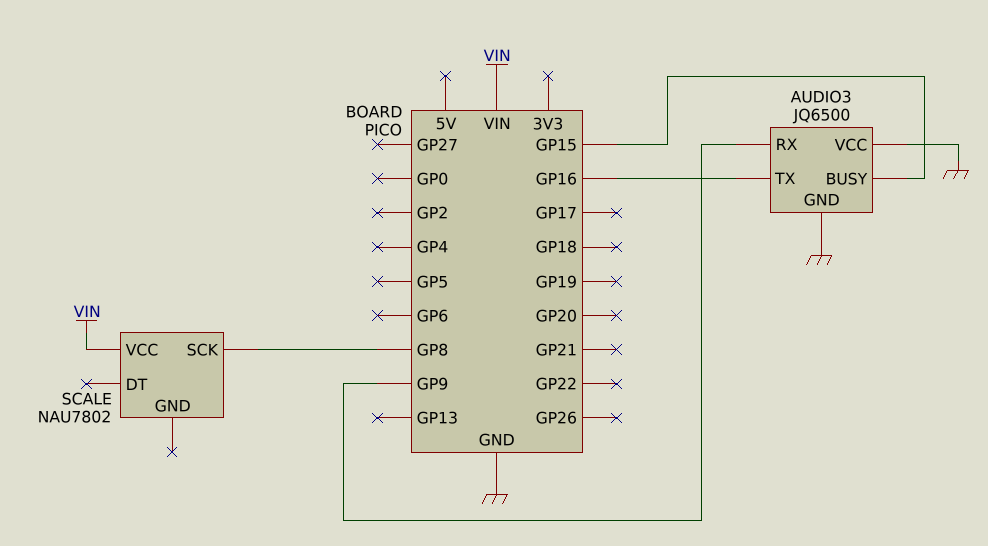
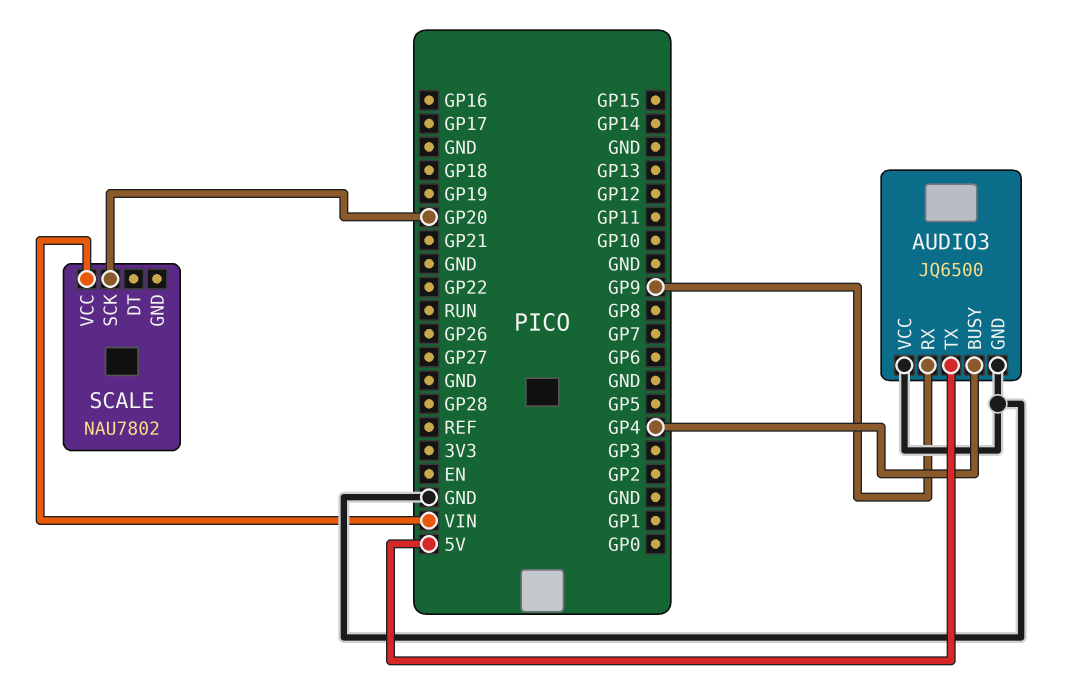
AUDIO3 pin BUSY: GP15 -> GP4
AUDIO3 pin TX: GP16 -> 5V
SCALE pin SCK: GP8 -> GP20

